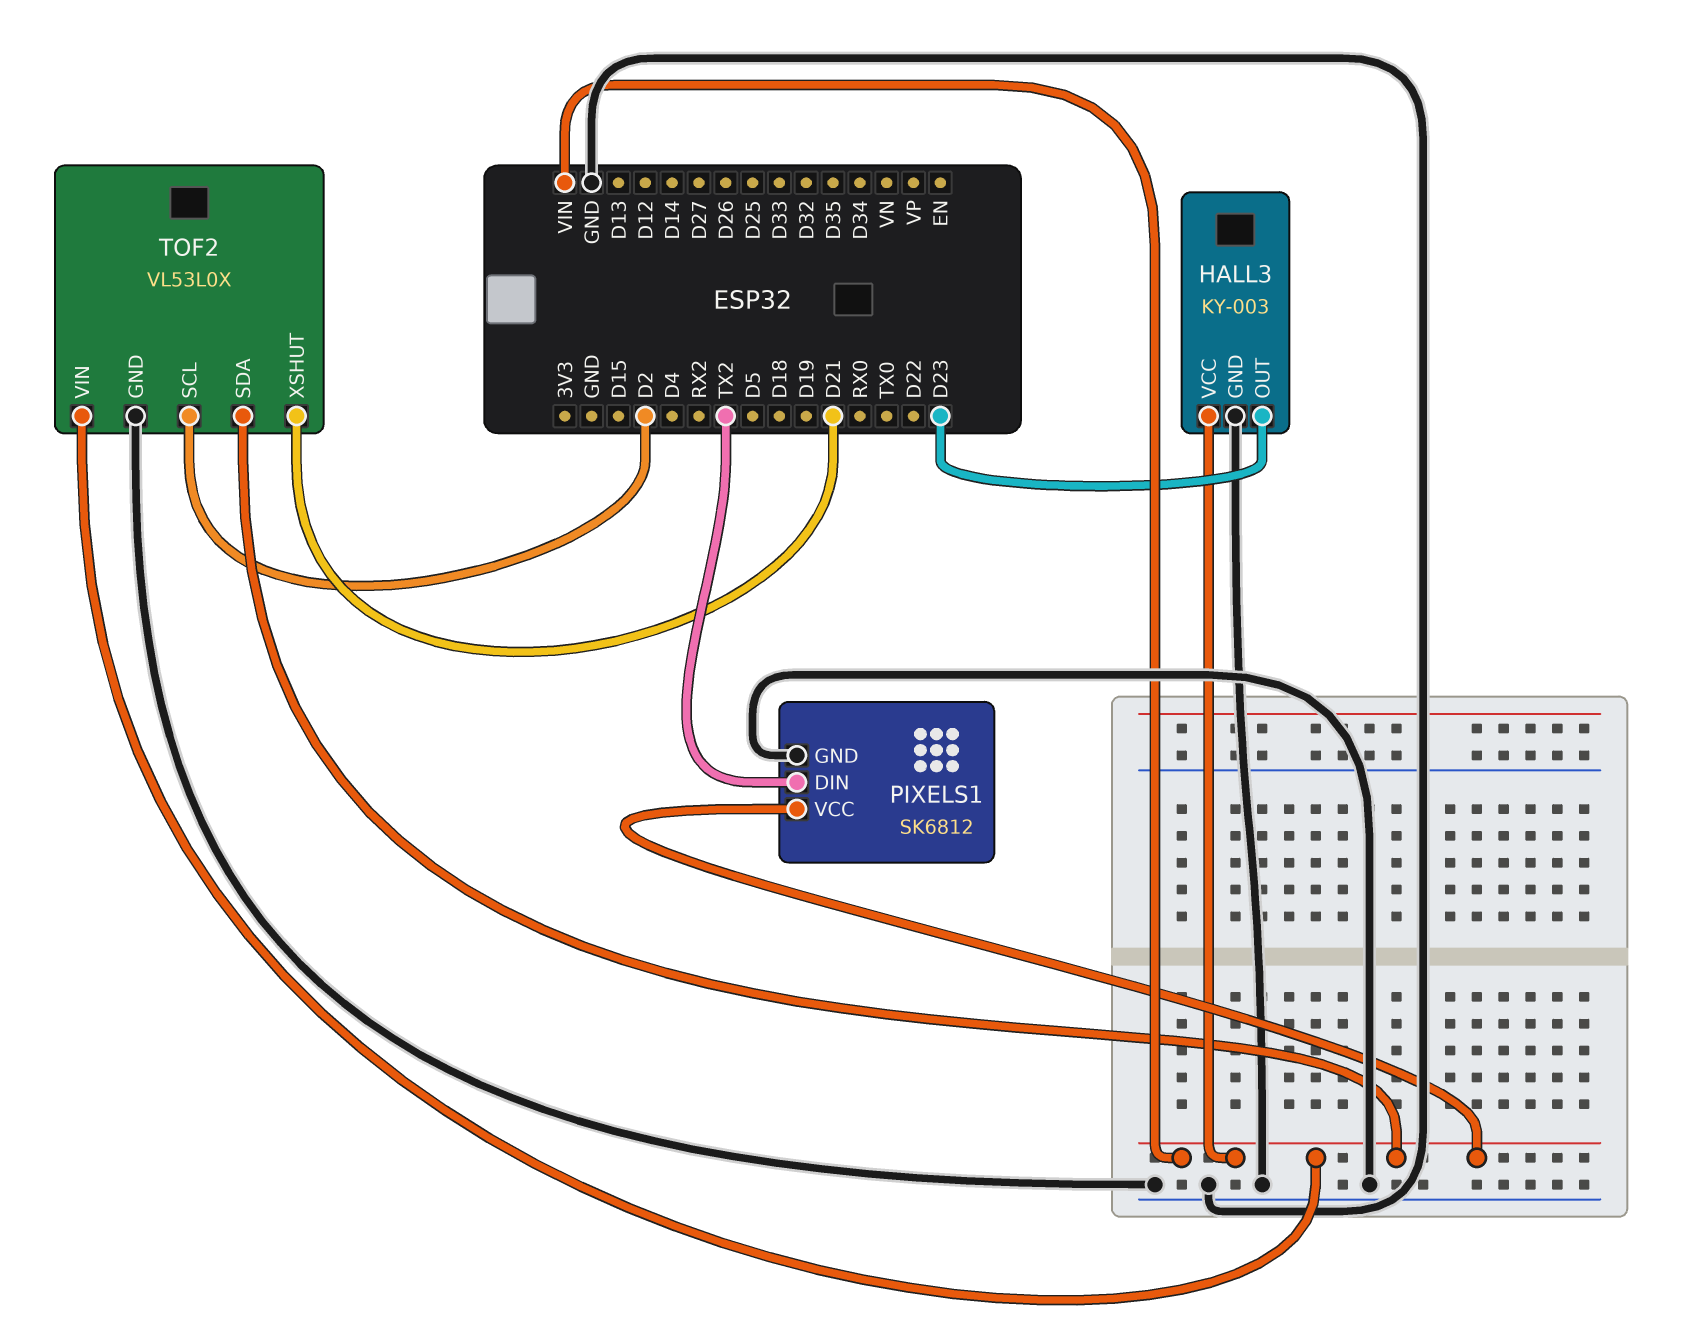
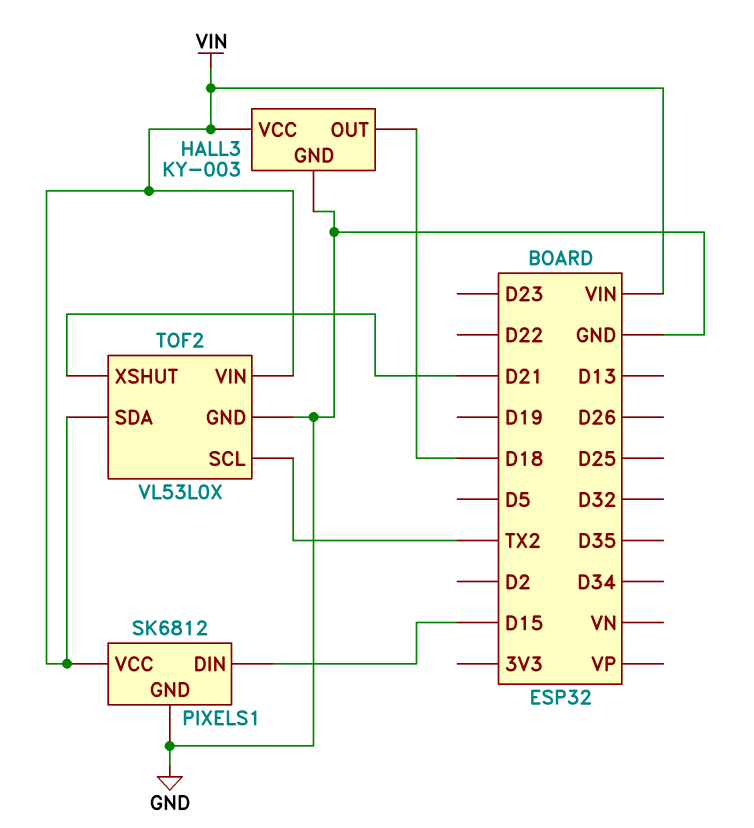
HALL3 pin OUT: D23 -> D18
PIXELS1 pin DIN: TX2 -> D15
TOF2 pin SCL: D2 -> TX2

